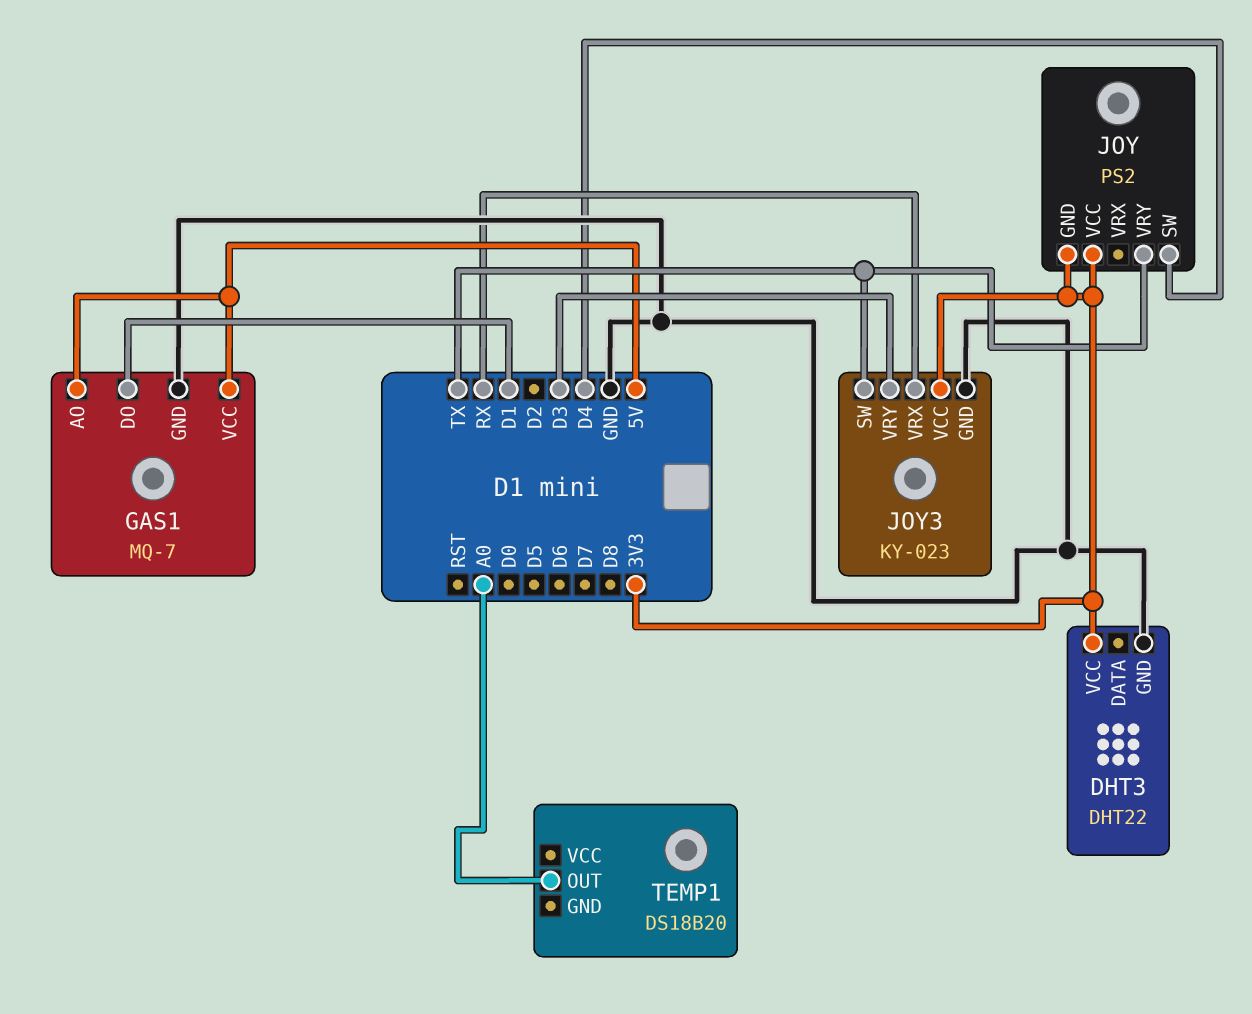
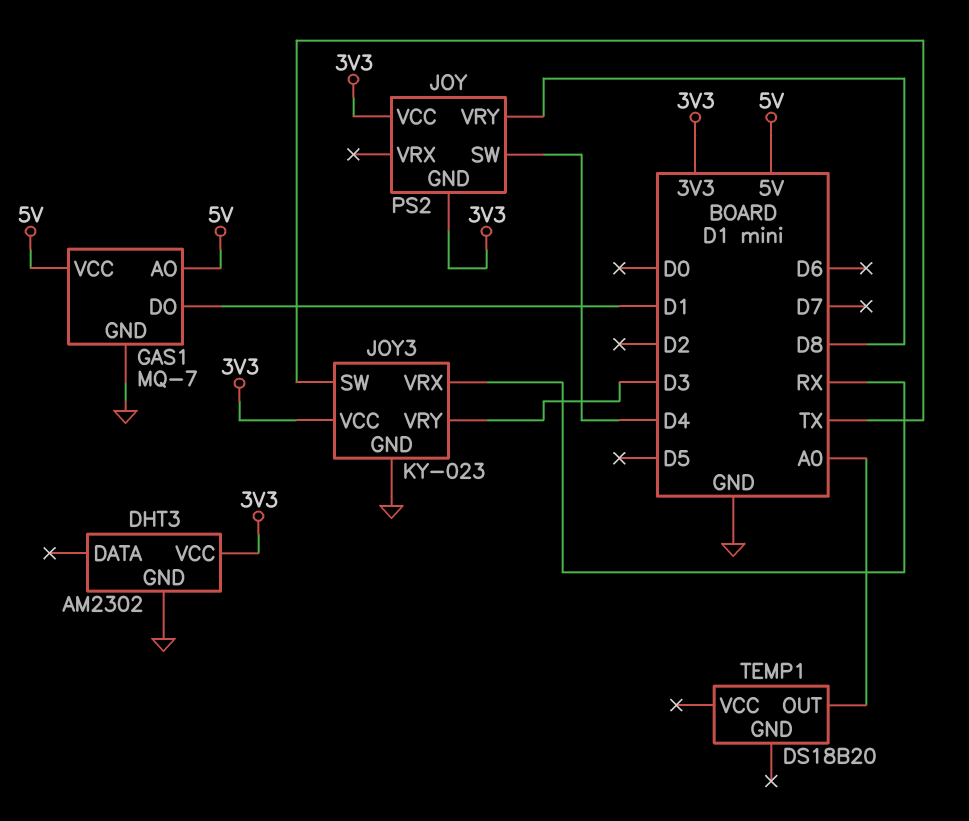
DHT3: DHT22 -> AM2302
JOY pin VRY: TX -> D8

